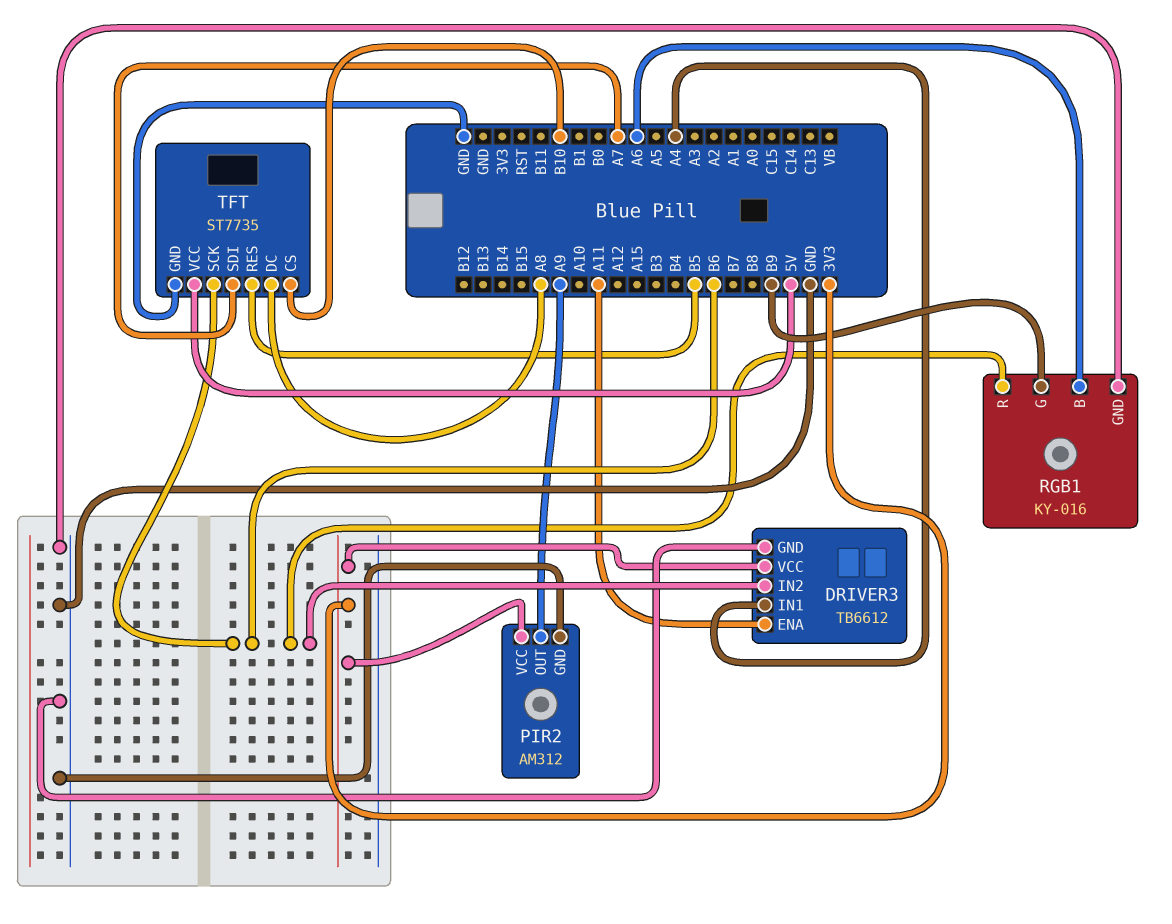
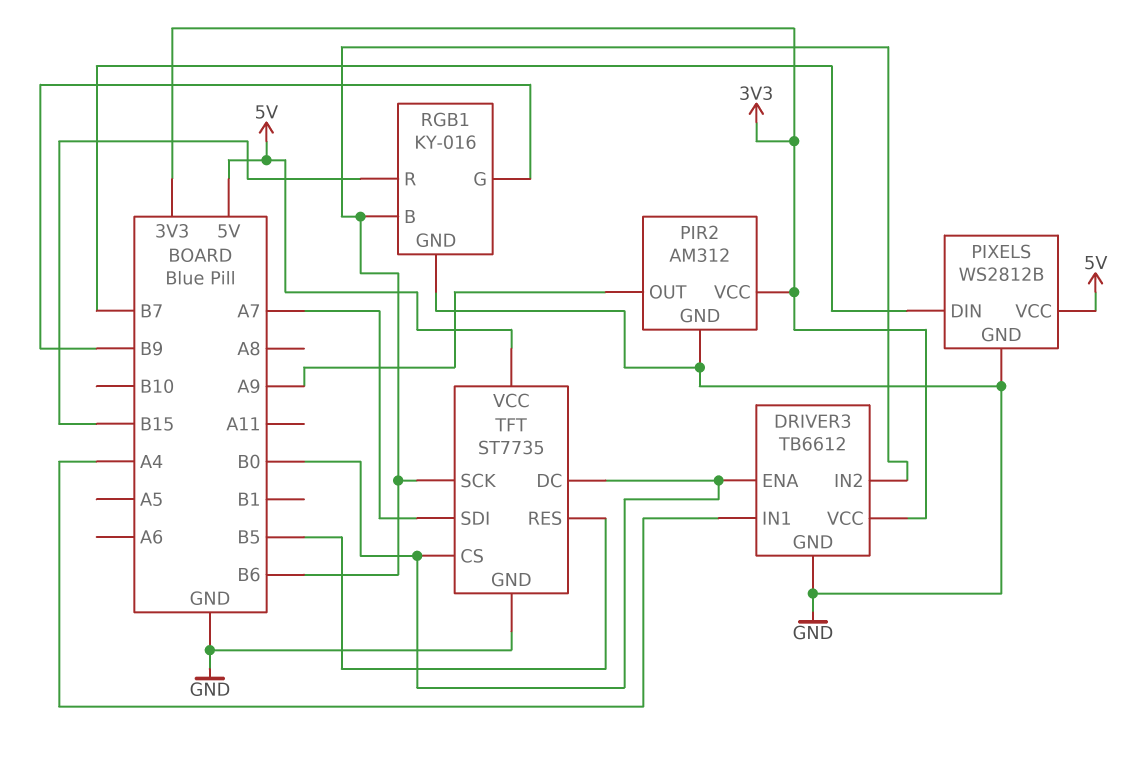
DRIVER3 pin ENA: A11 -> B0
PIXELS: none -> WS2812B
PIXELS pin DIN: none -> B7
PIXELS pin GND: none -> GND
PIXELS pin VCC: none -> 5V
RGB1 pin B: A6 -> B6
RGB1 pin R: B6 -> B15
TFT pin CS: B10 -> B0
TFT pin DC: A8 -> B0

